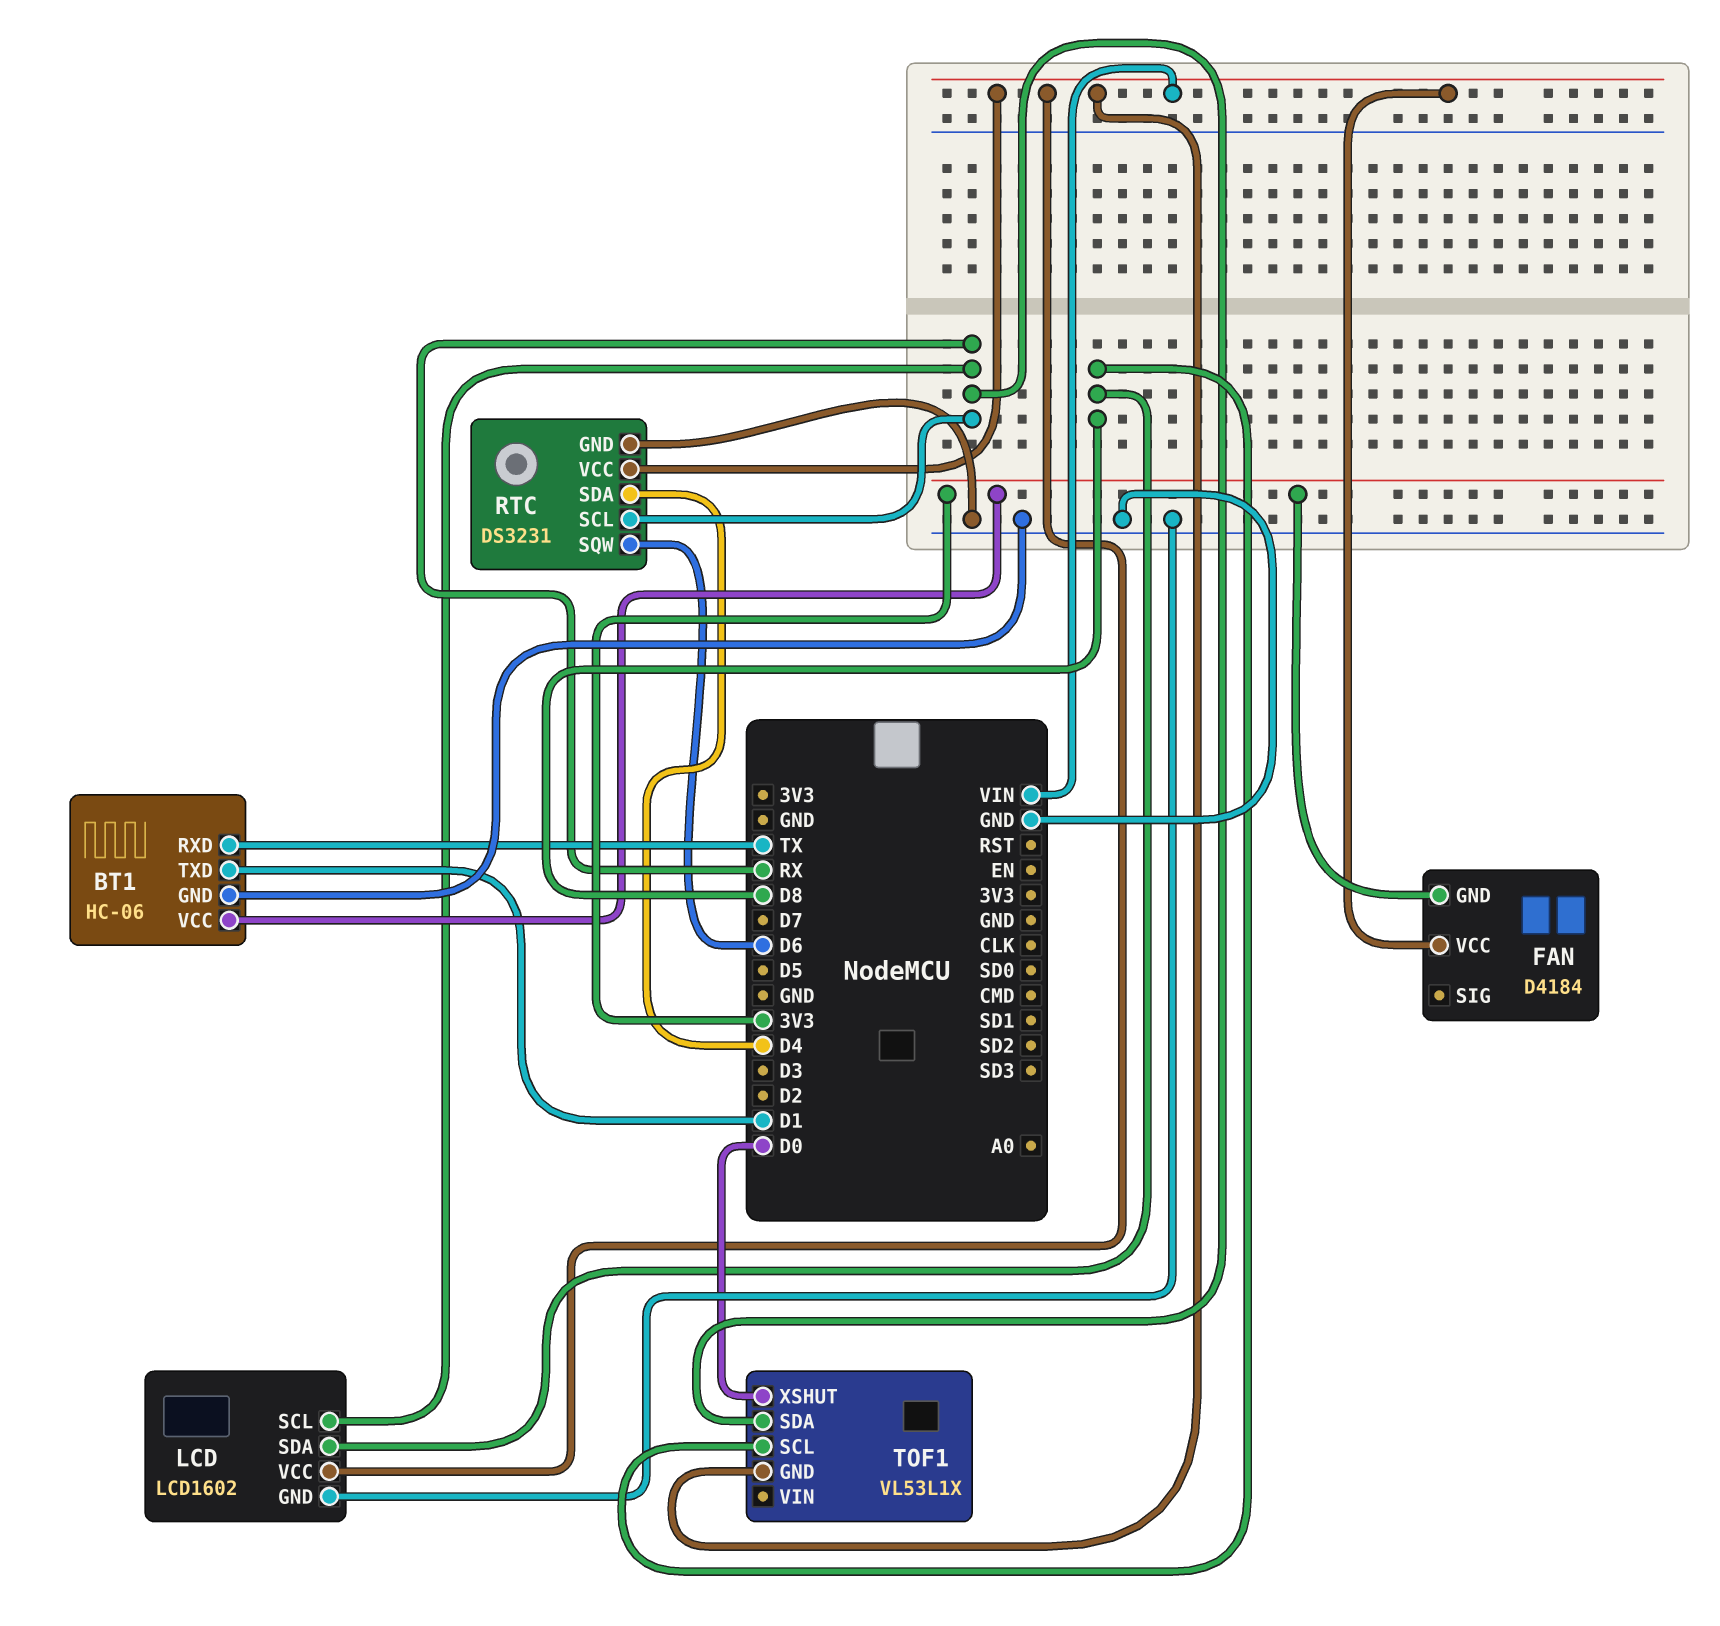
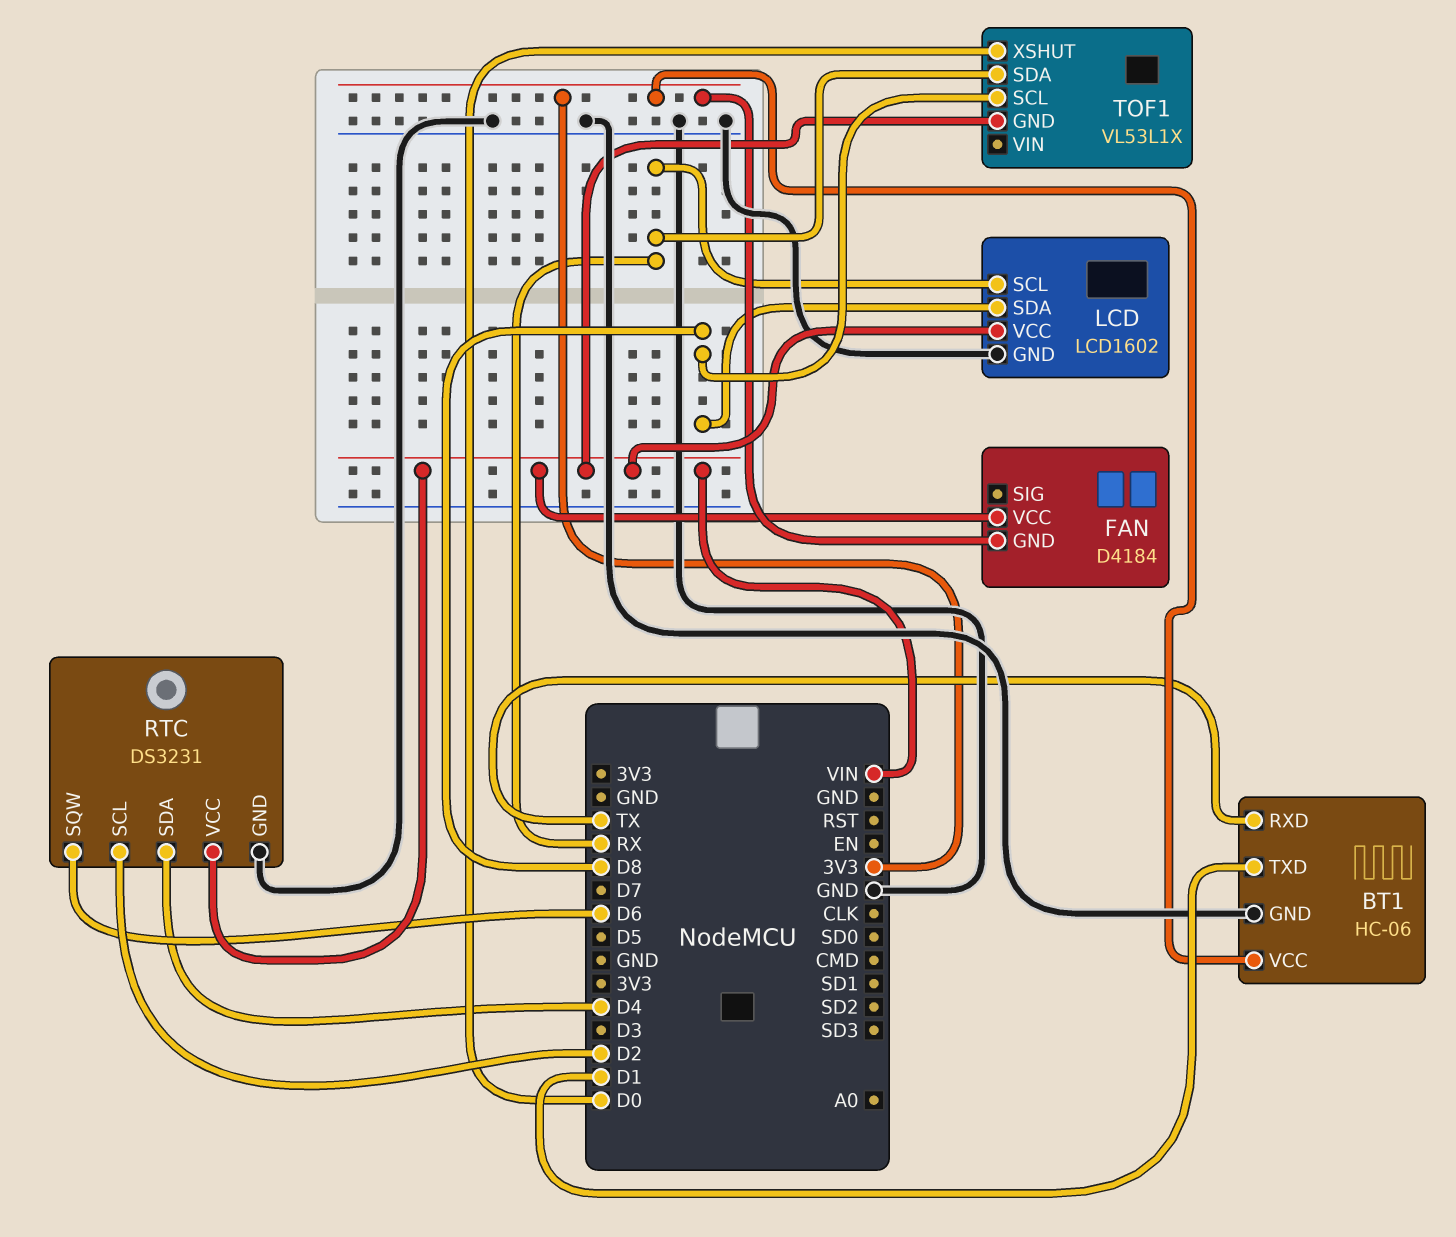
RTC pin SCL: RX -> D2

